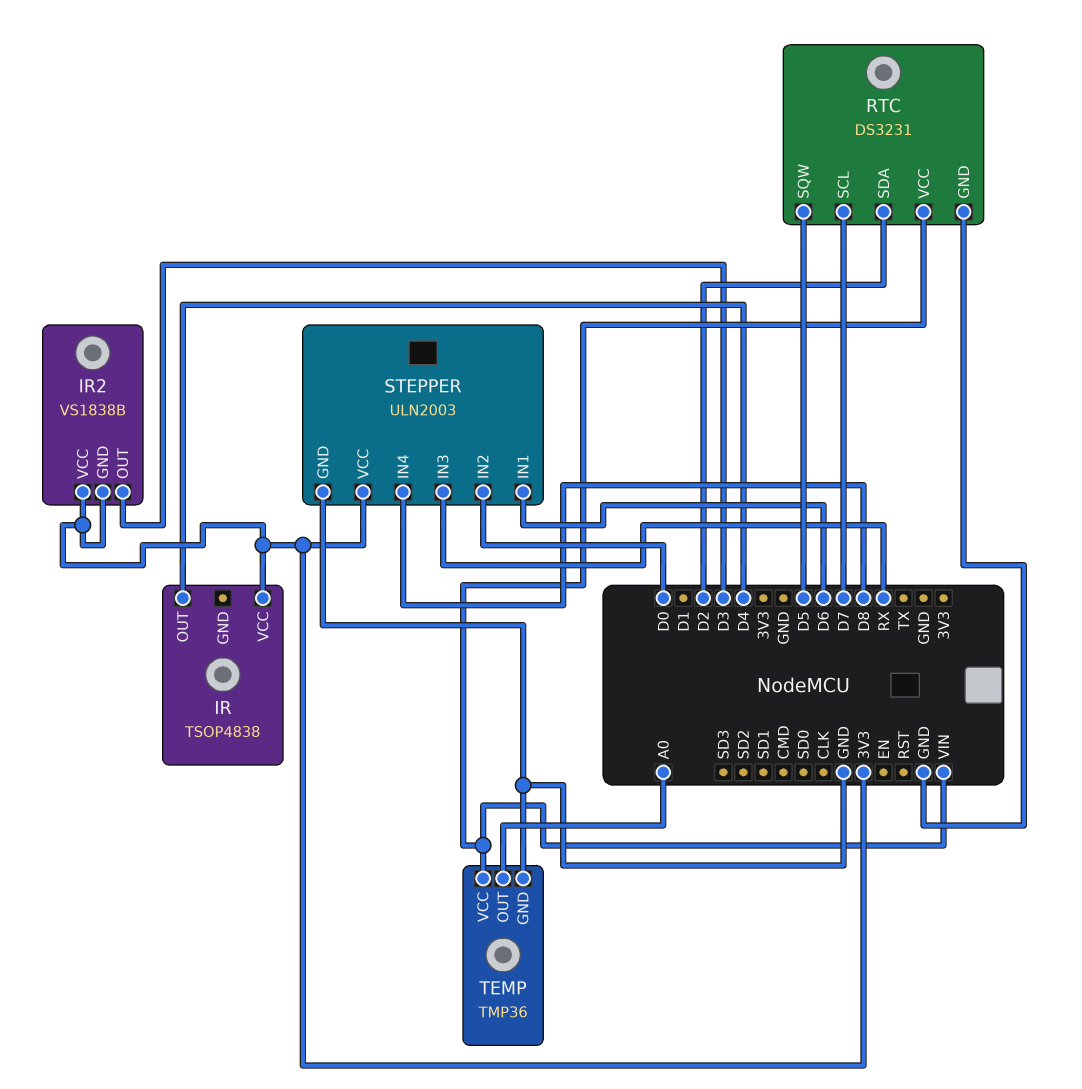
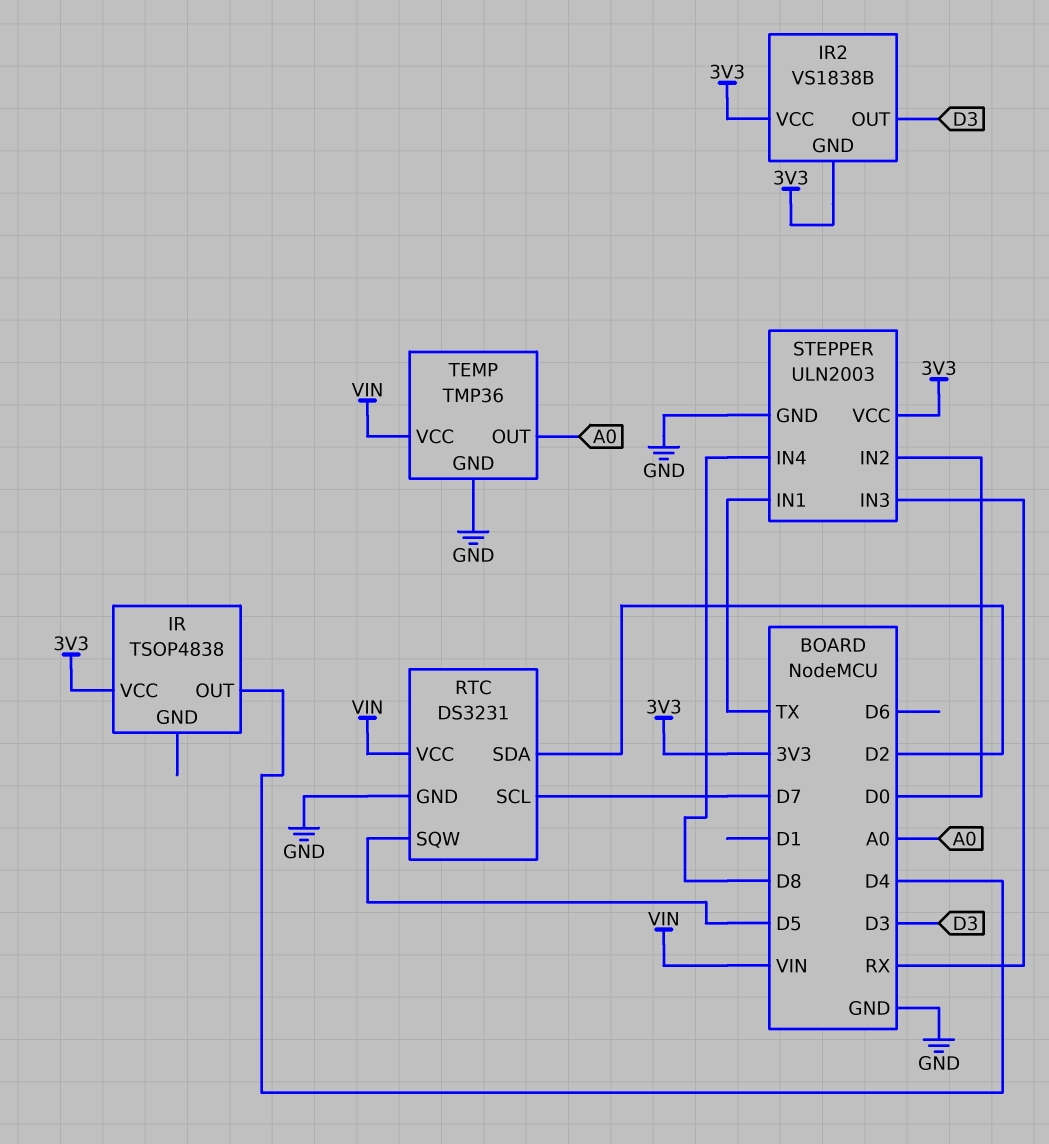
STEPPER pin IN1: D6 -> TX

